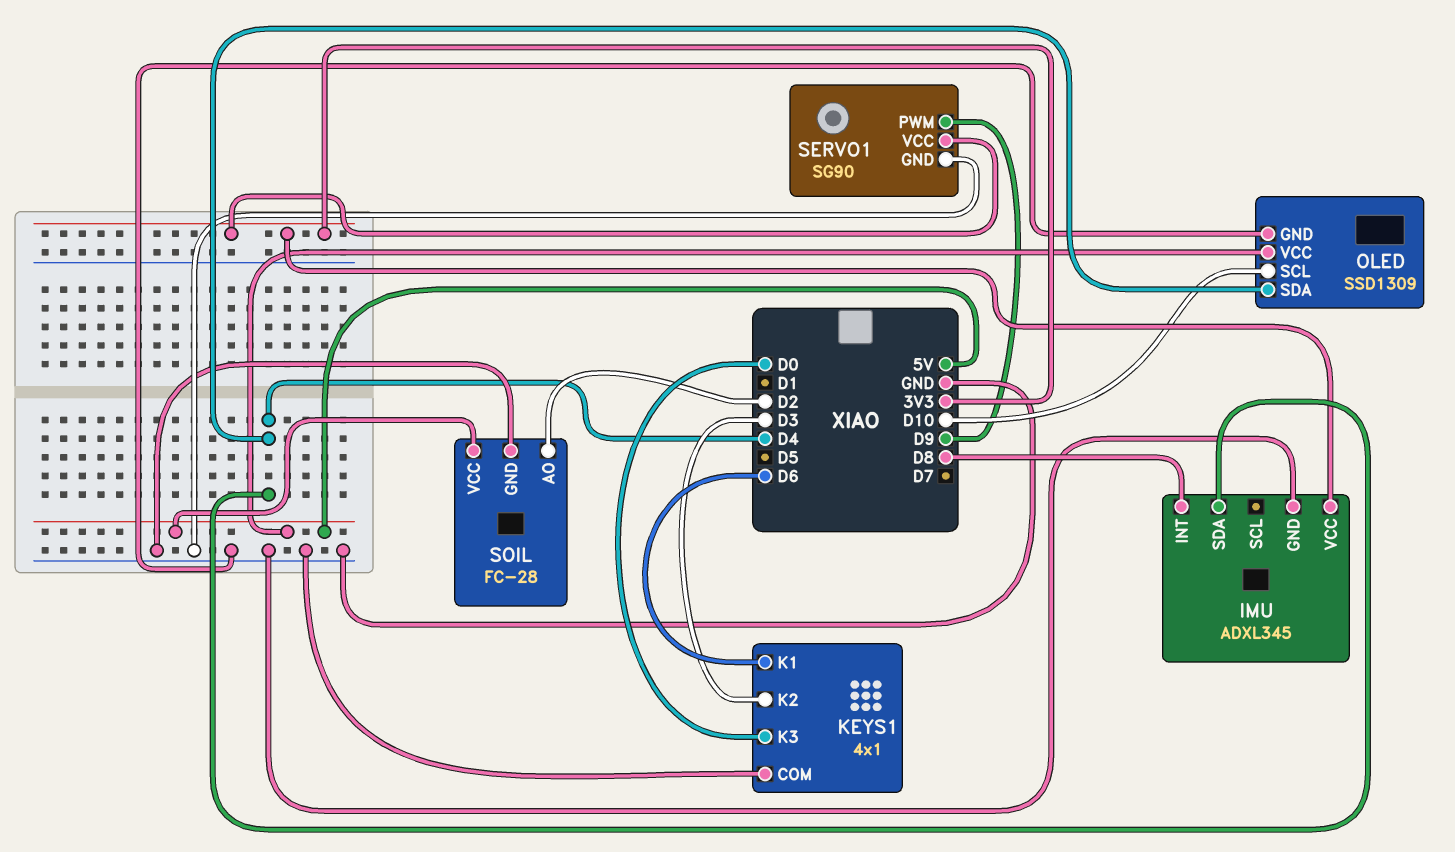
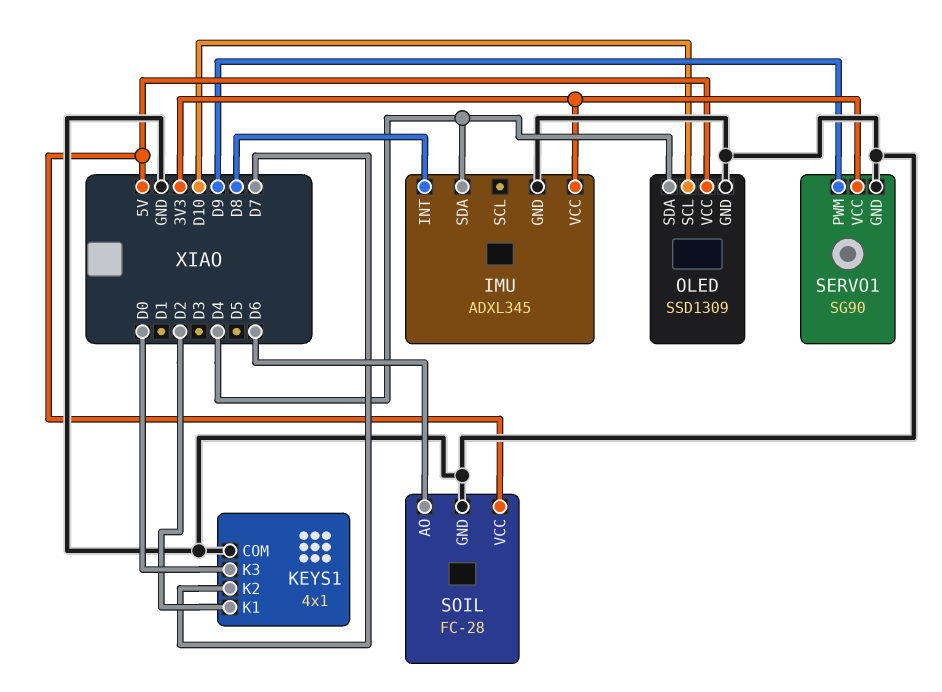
KEYS1 pin K1: D6 -> D2
KEYS1 pin K2: D3 -> D7
SOIL pin AO: D2 -> D6

